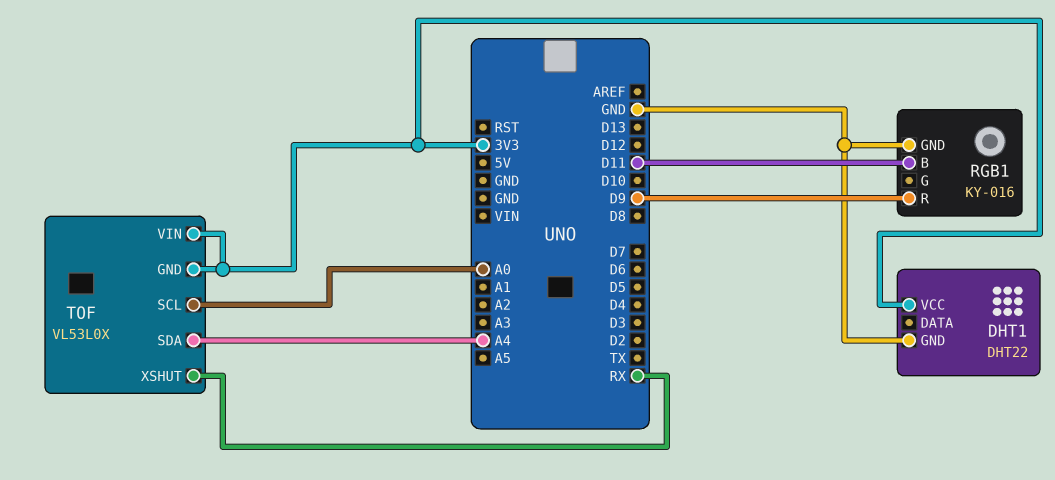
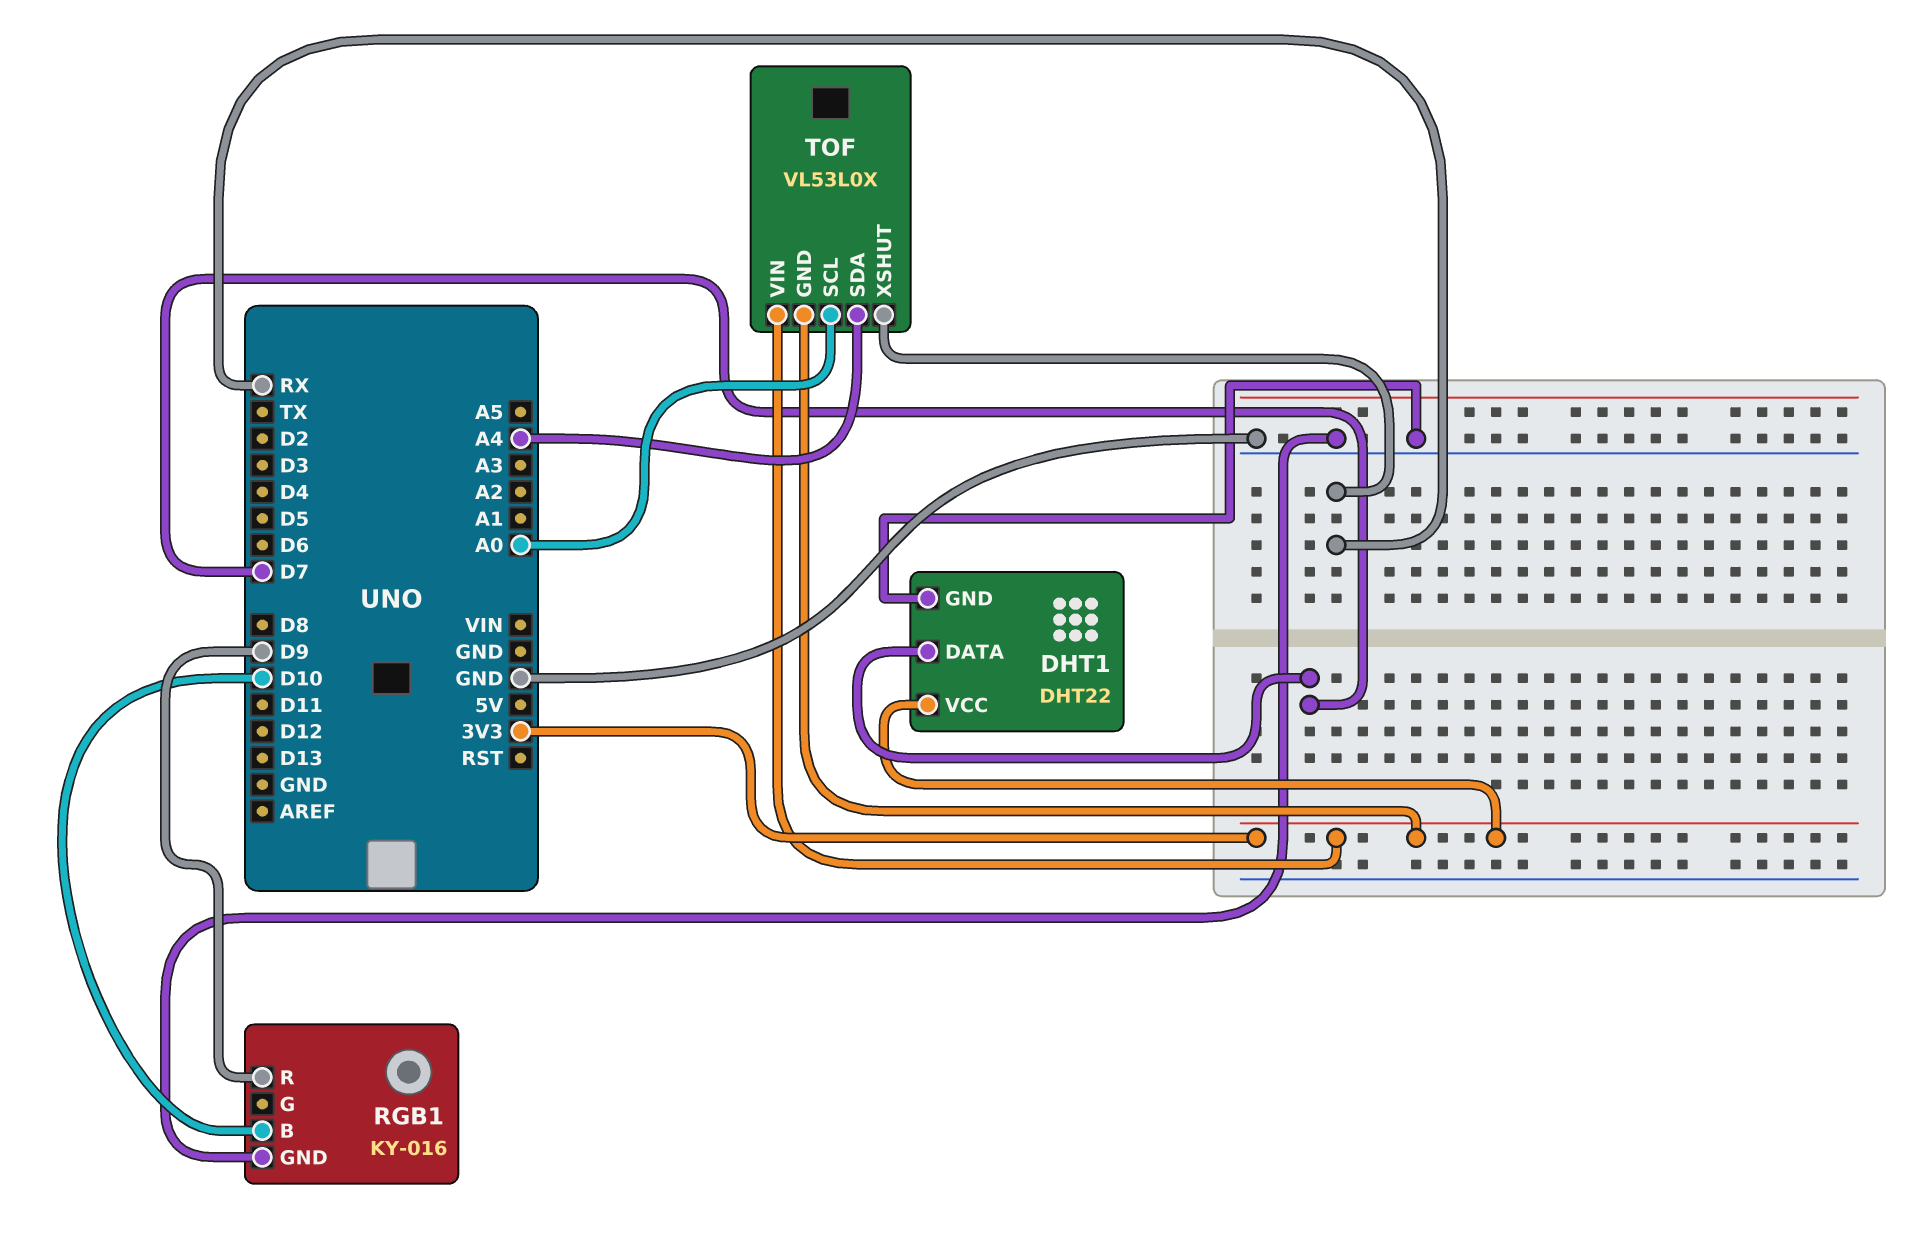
DHT1 pin DATA: none -> D7
RGB1 pin B: D11 -> D10

